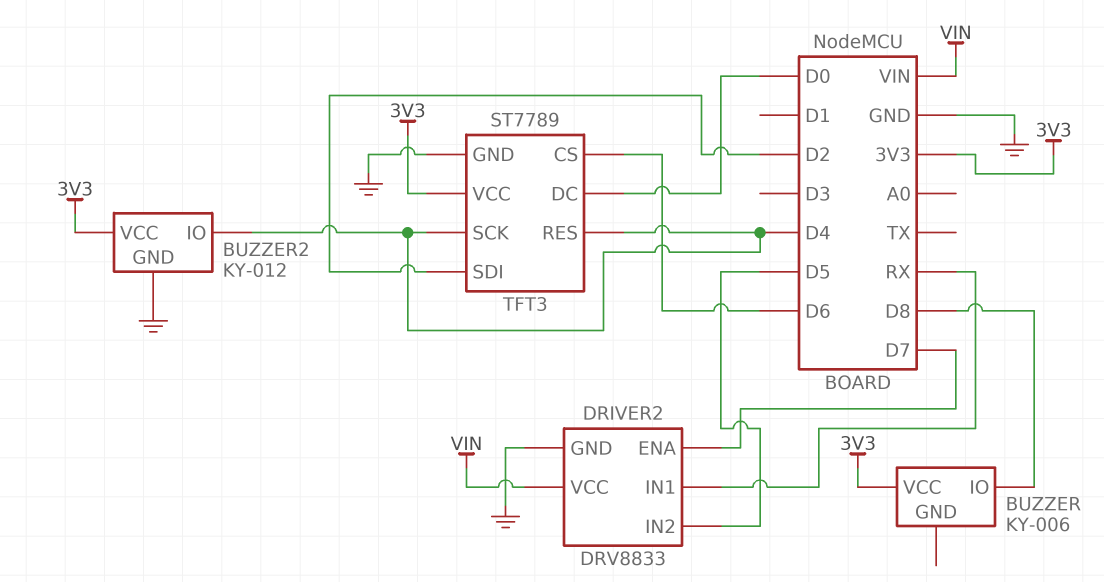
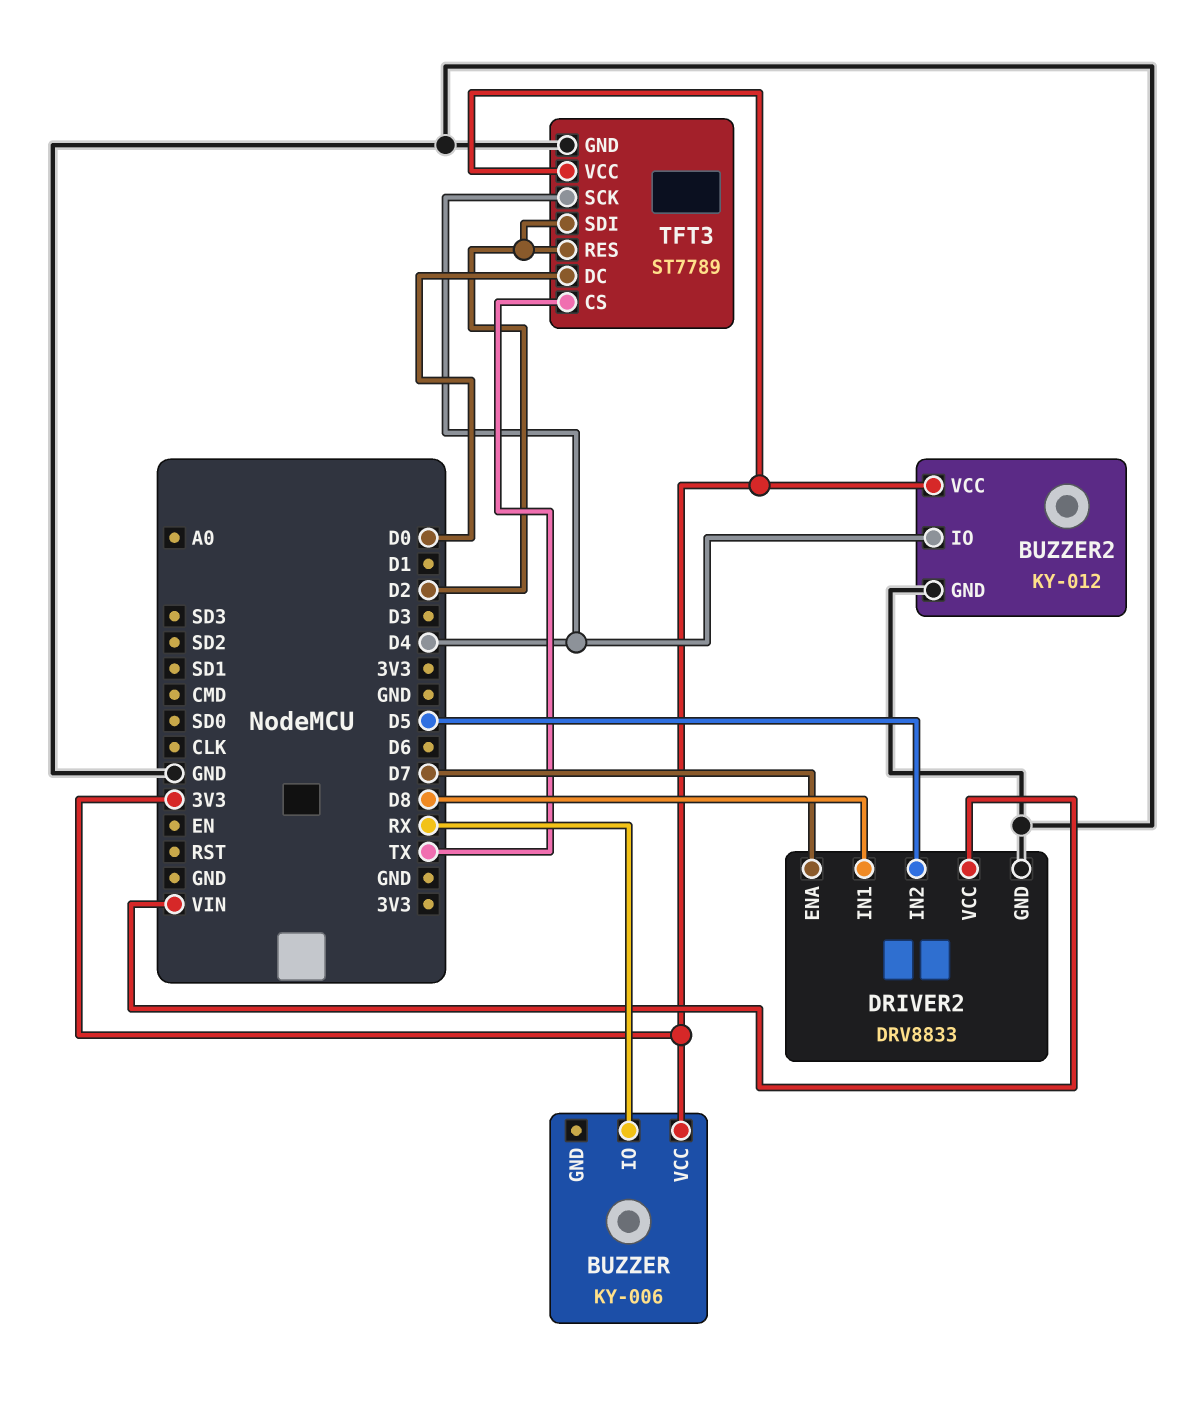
BUZZER pin IO: D8 -> RX
DRIVER2 pin IN1: RX -> D8
TFT3 pin CS: D6 -> TX
TFT3 pin RES: D4 -> D2

